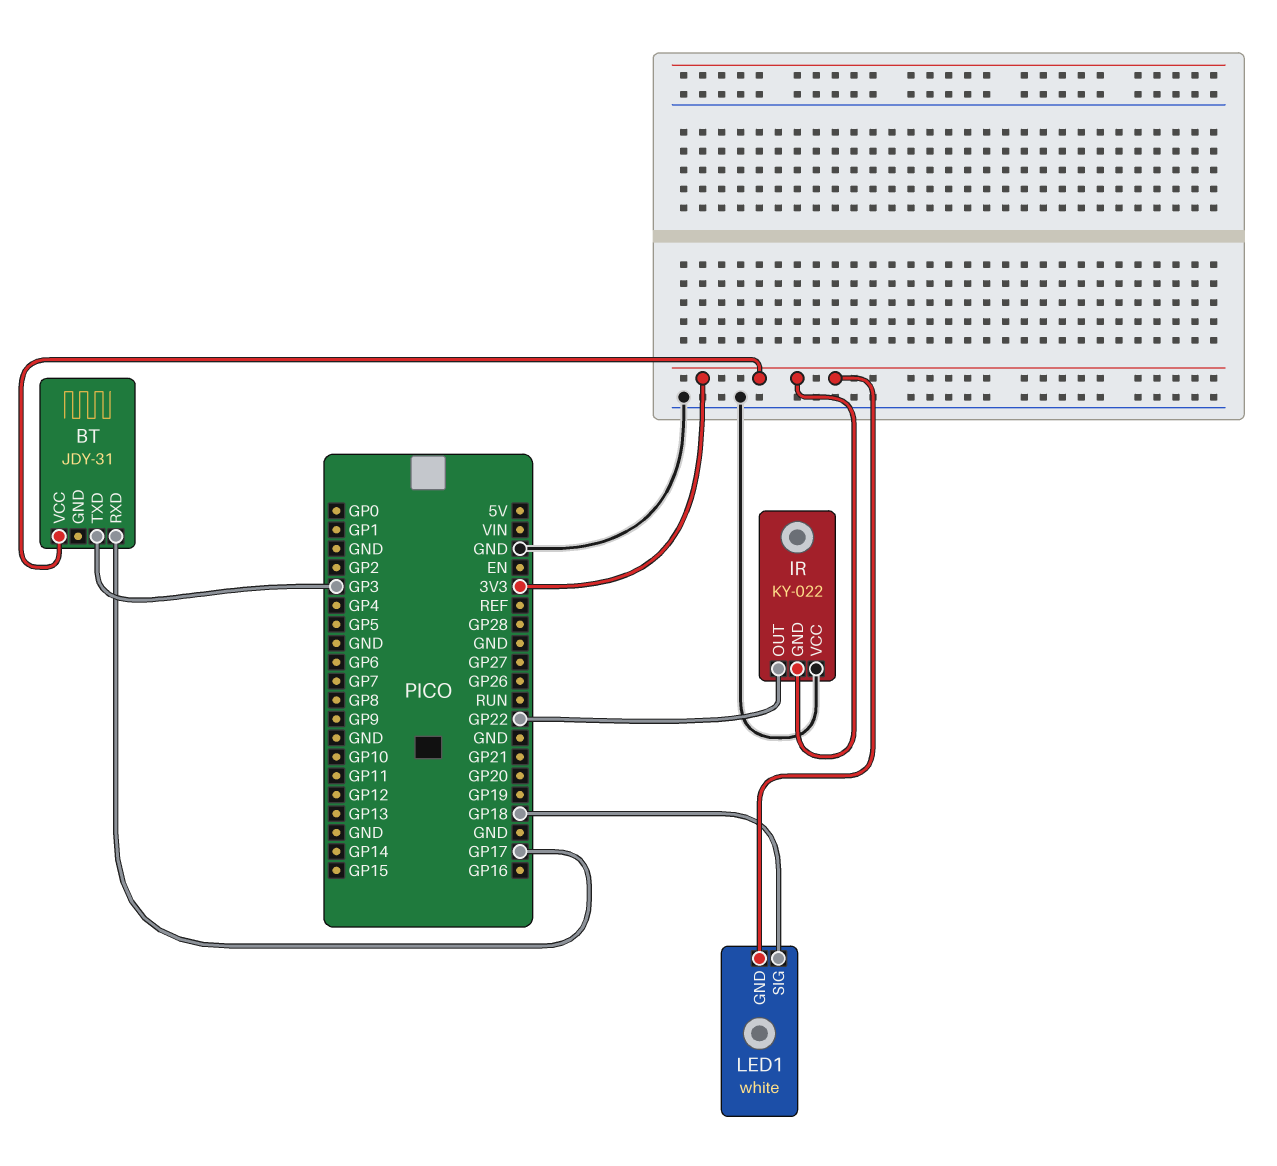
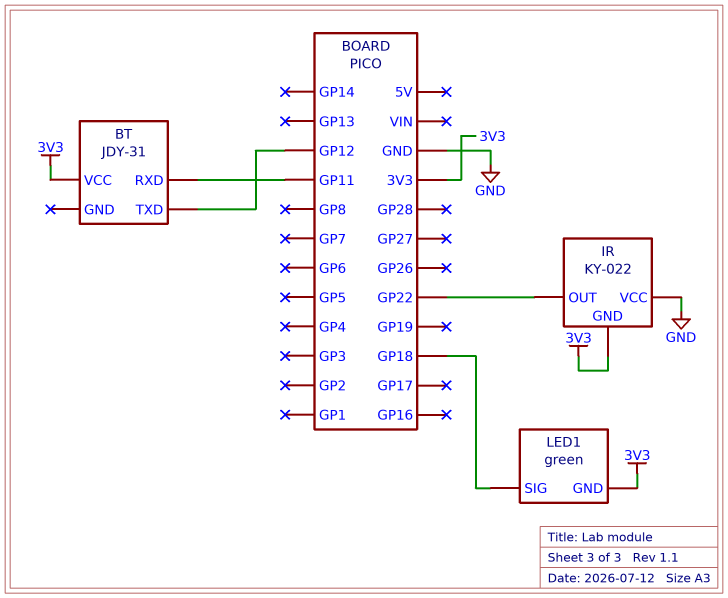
BT pin RXD: GP17 -> GP11
BT pin TXD: GP3 -> GP12
LED1: white -> green

